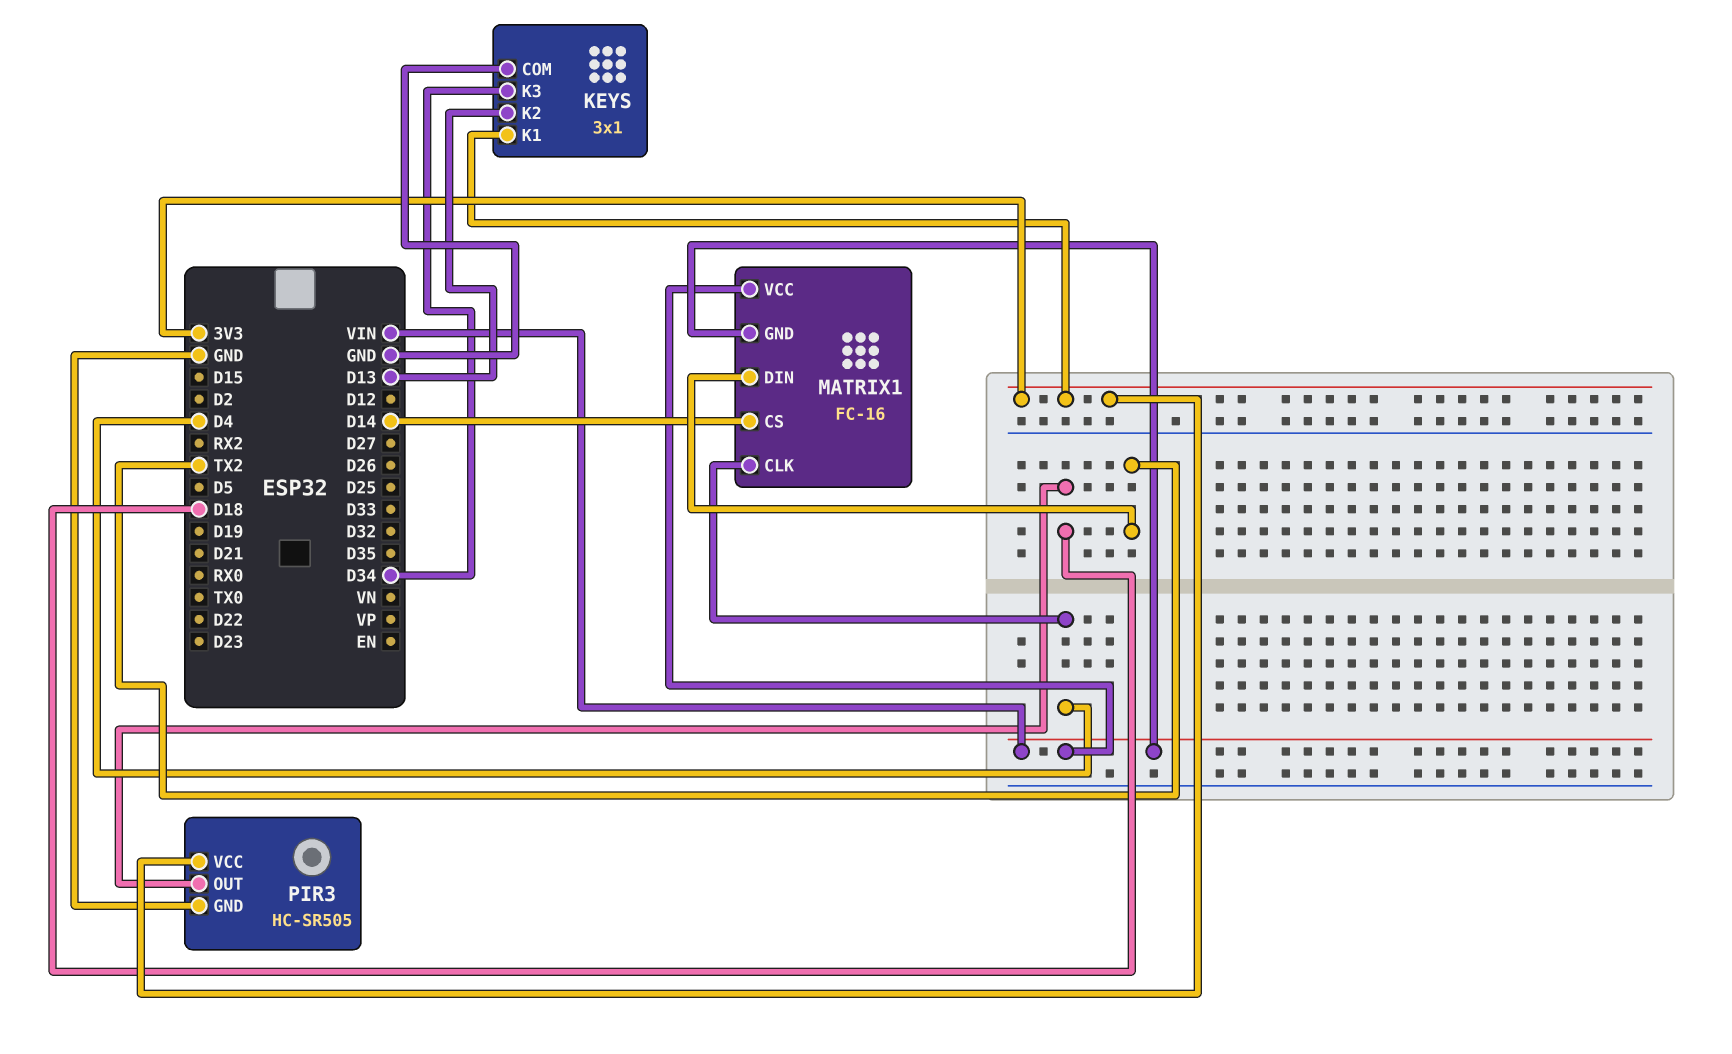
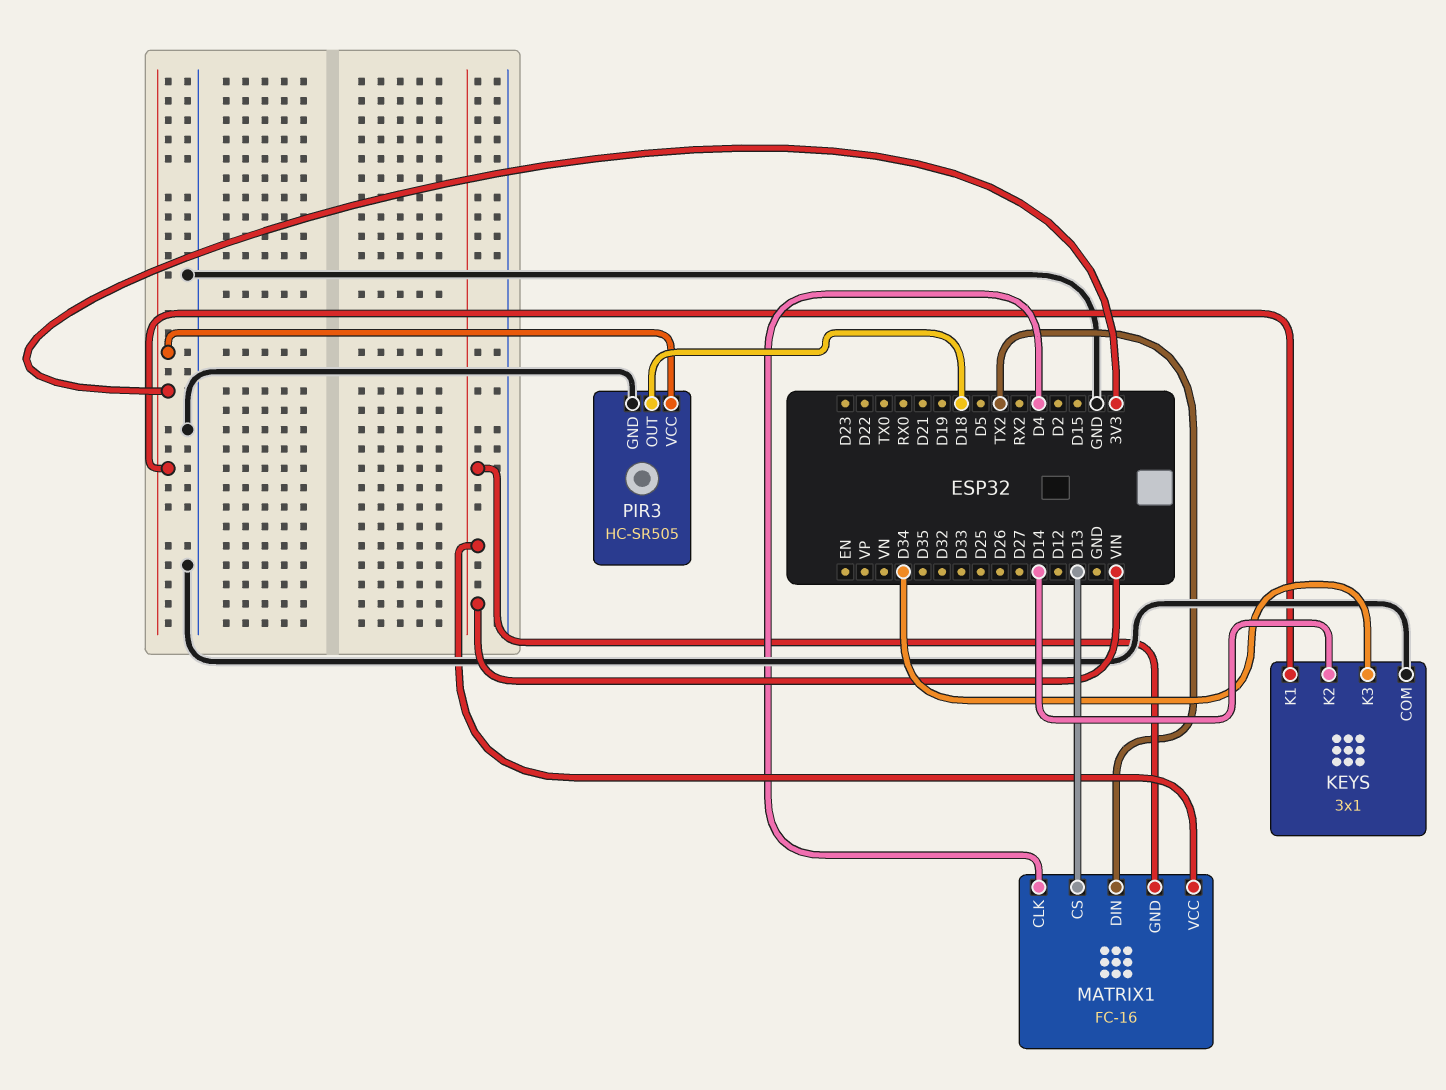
KEYS pin K2: D13 -> D14
MATRIX1 pin CS: D14 -> D13

